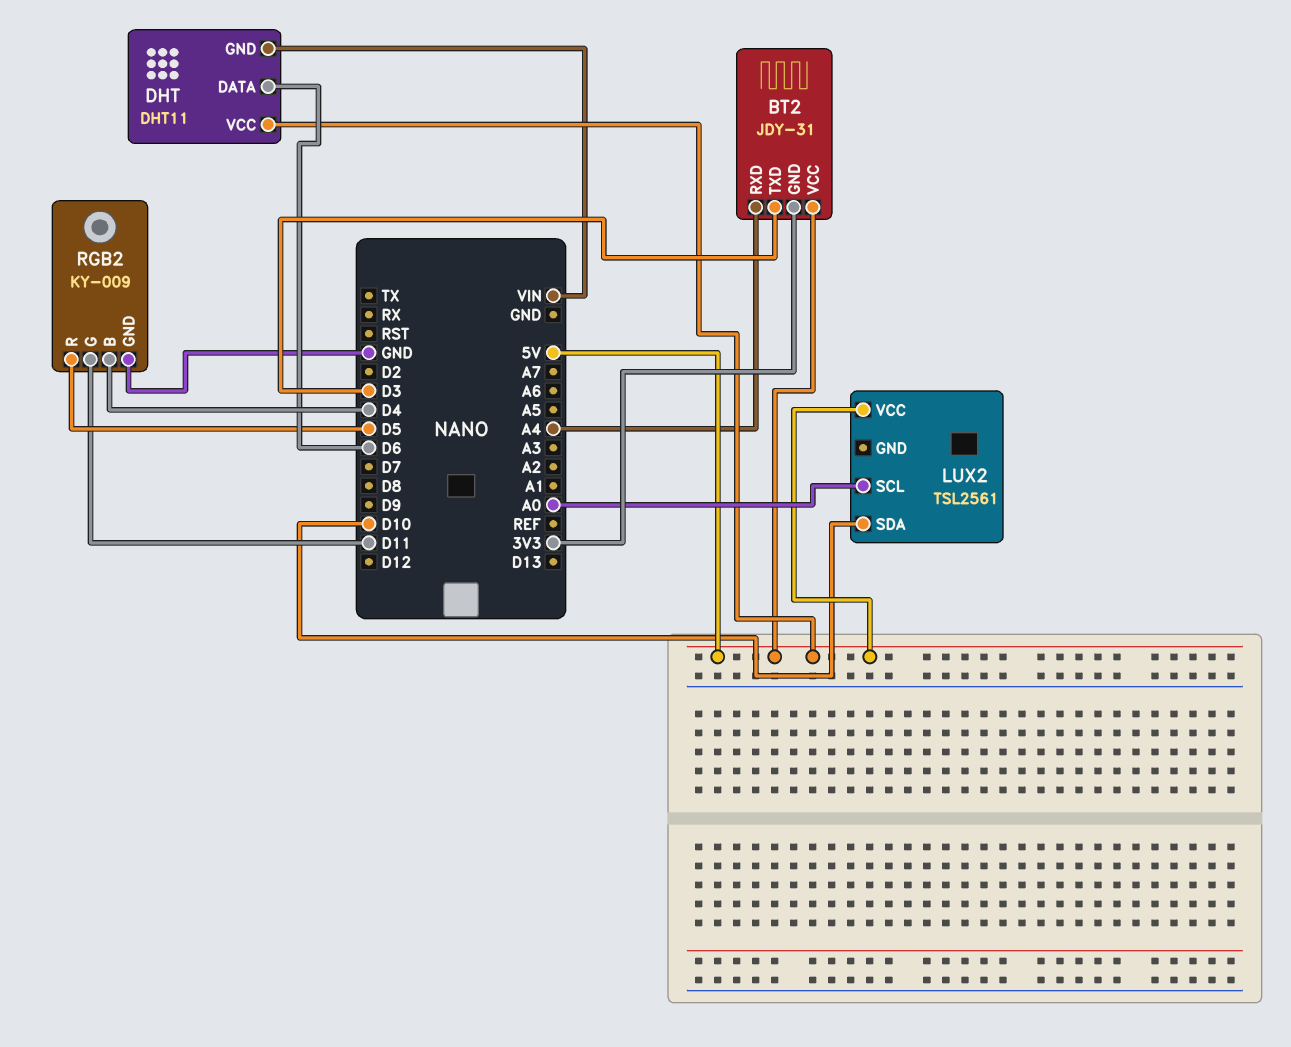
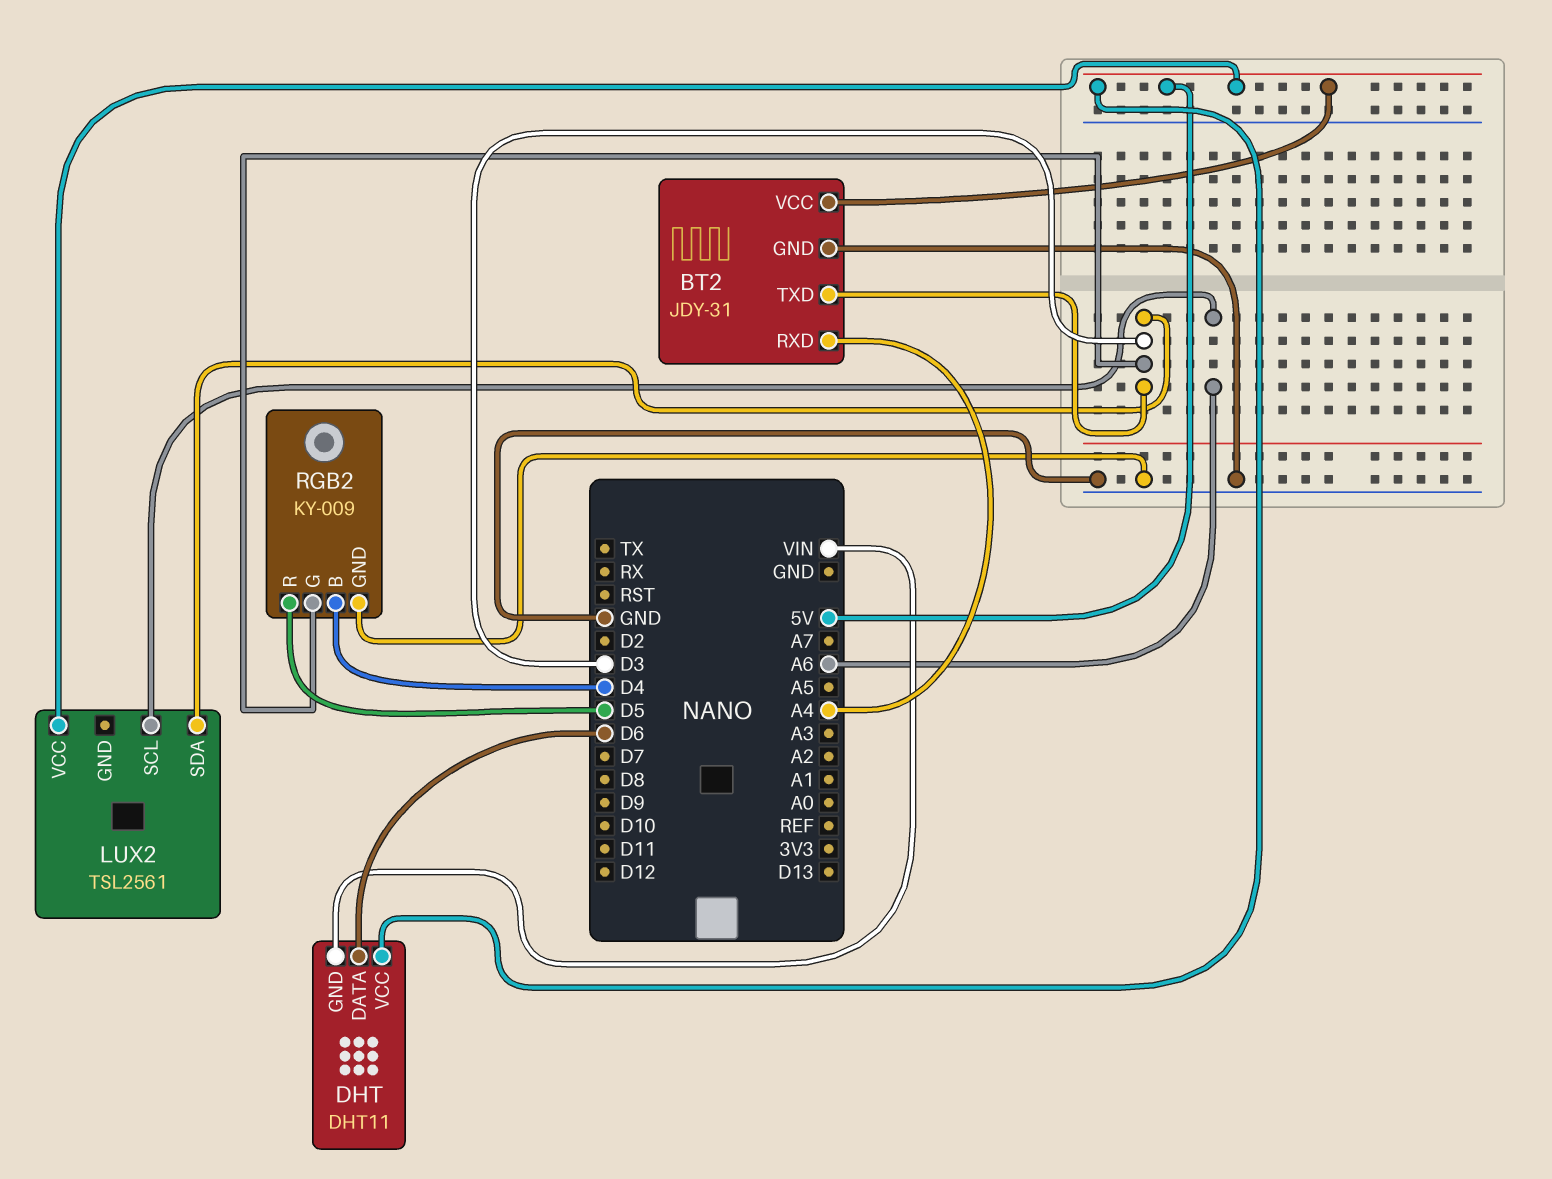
BT2 pin GND: 3V3 -> GND
LUX2 pin SCL: A0 -> A6
LUX2 pin SDA: D10 -> D3
RGB2 pin G: D11 -> D3

